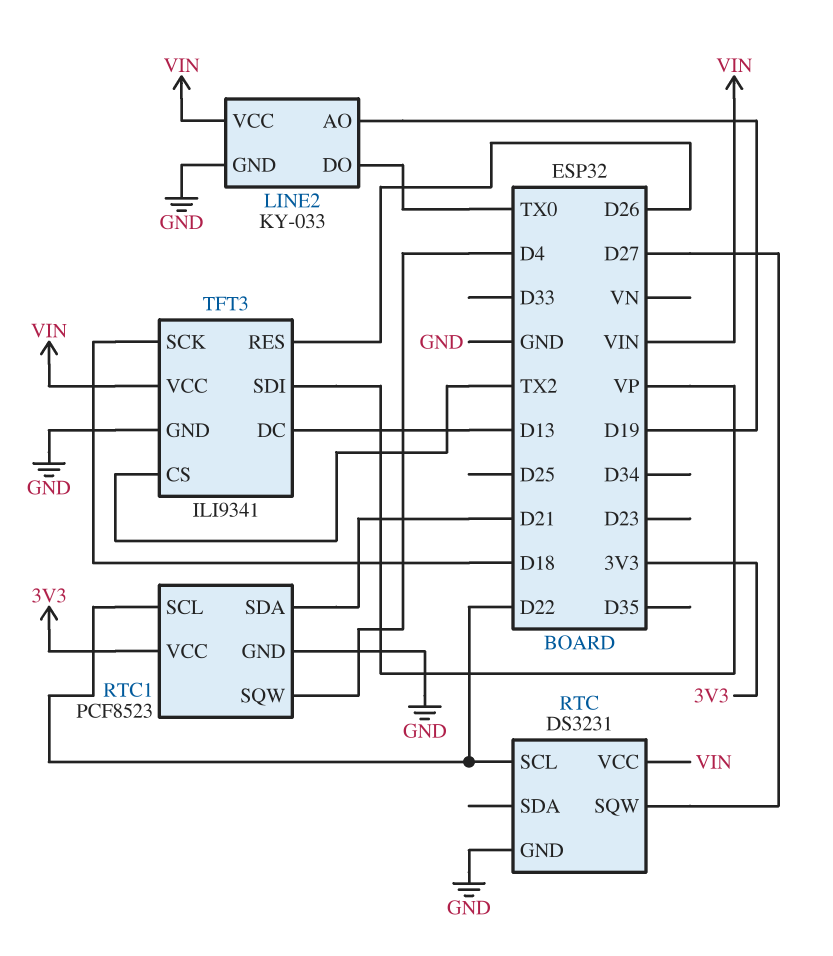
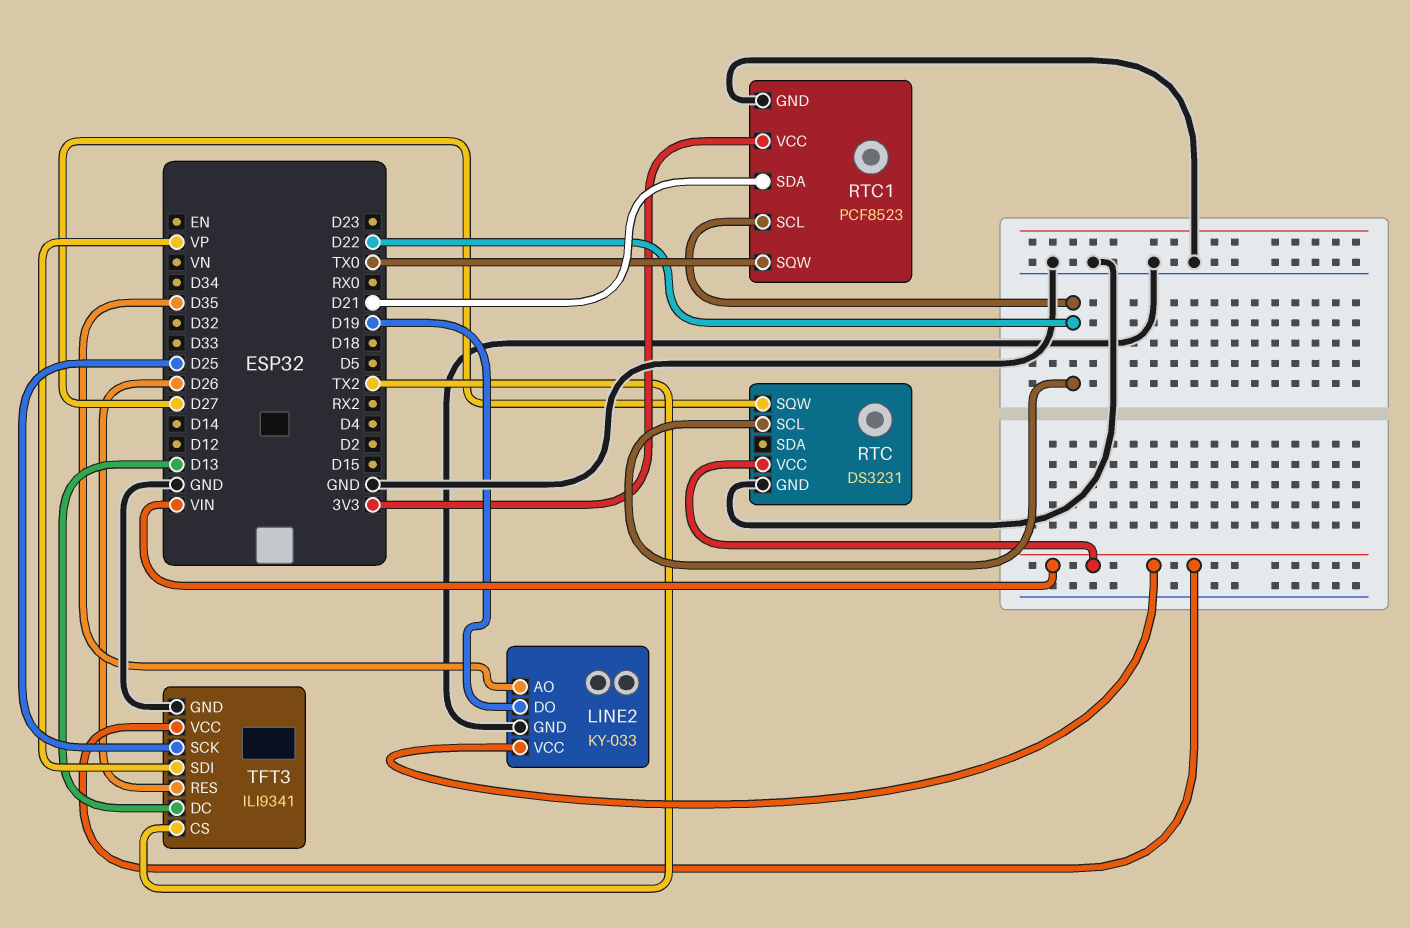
LINE2 pin AO: D19 -> D35
LINE2 pin DO: TX0 -> D19
RTC1 pin SQW: D4 -> TX0
TFT3 pin SCK: D18 -> D25

